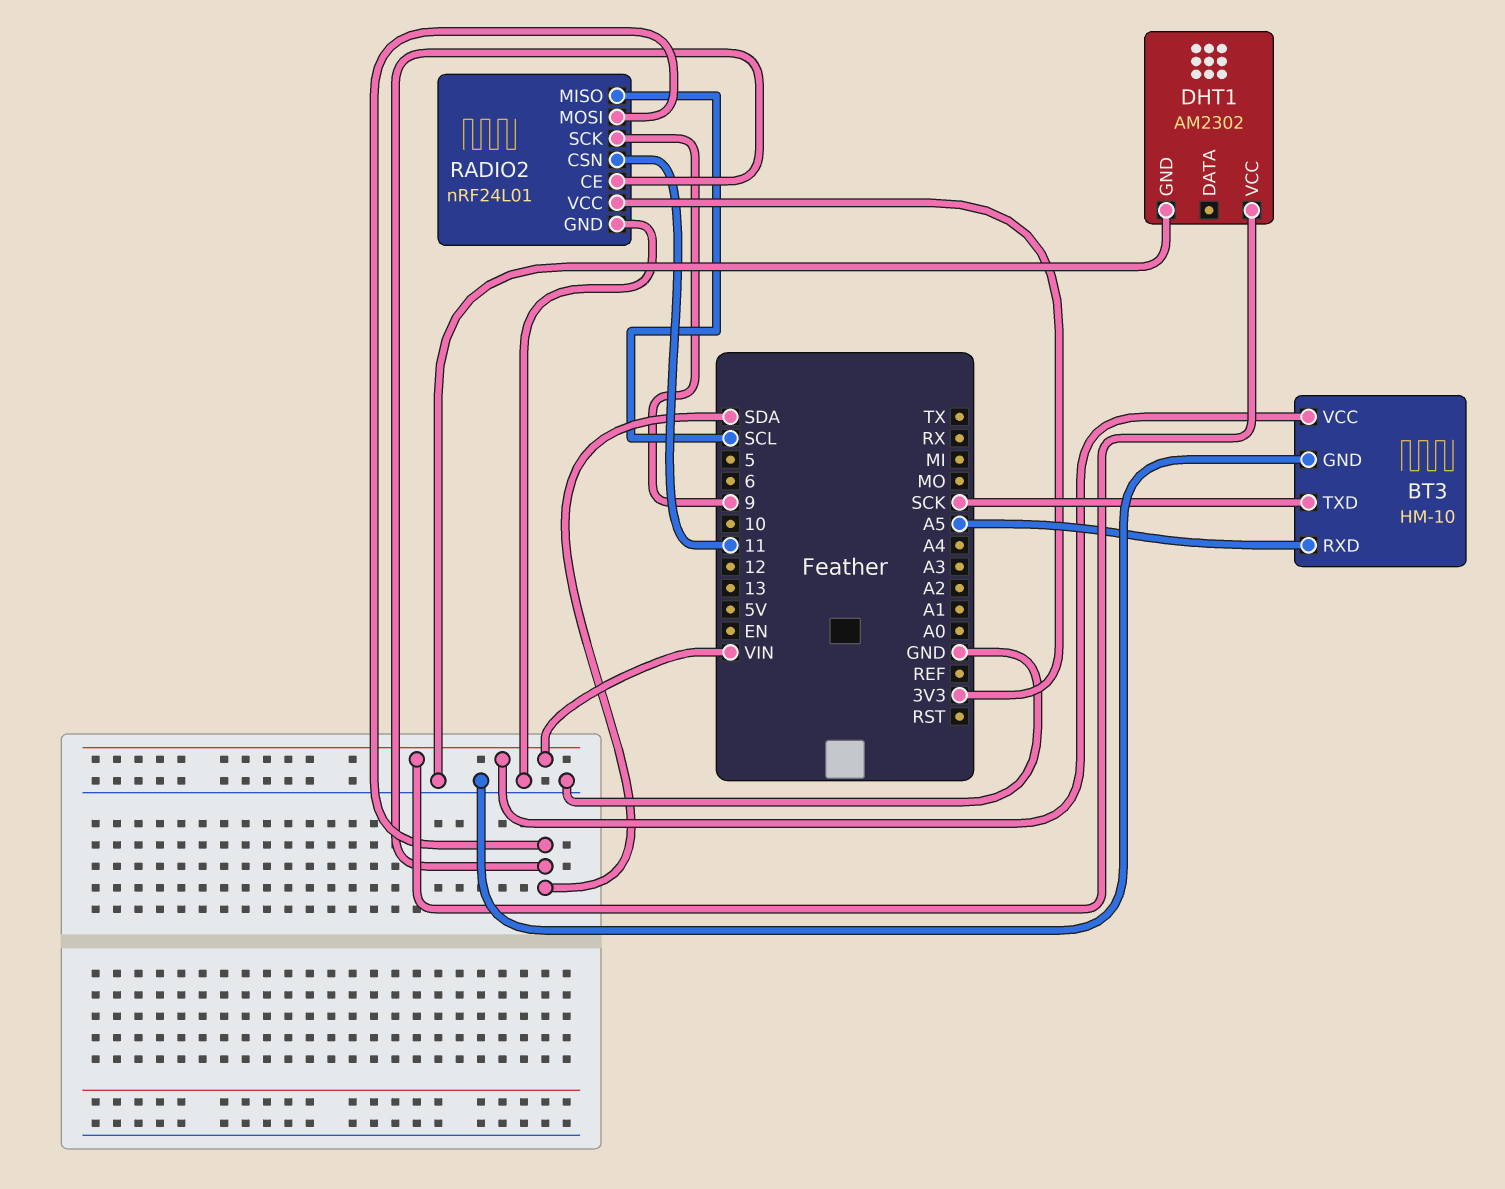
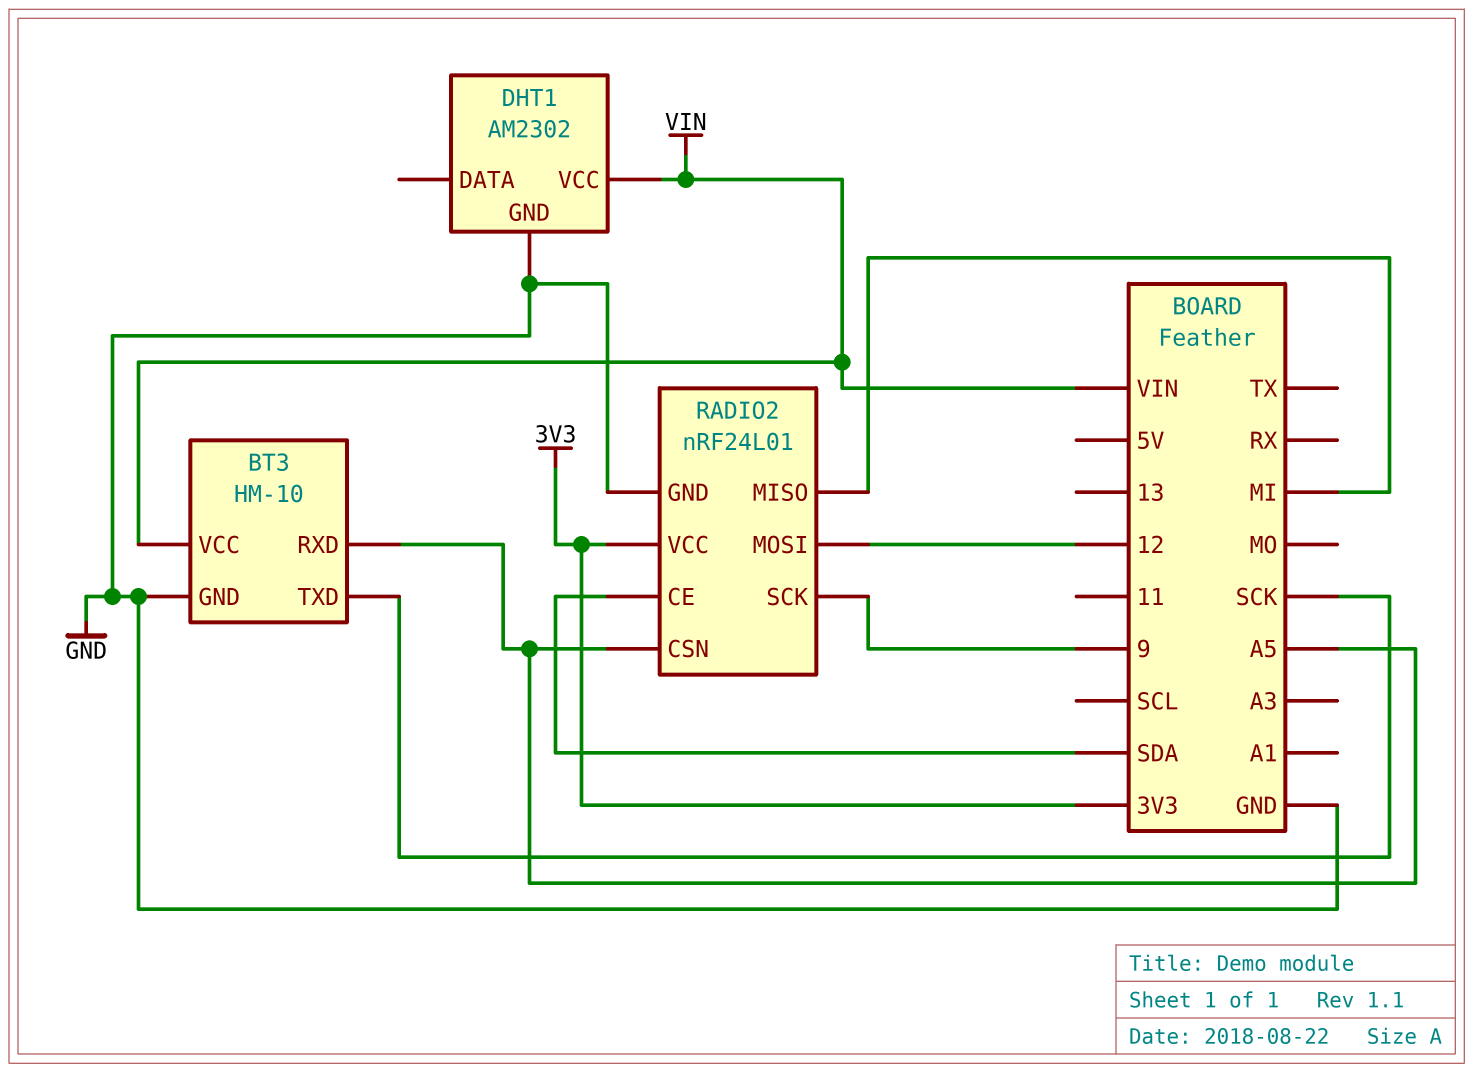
RADIO2 pin CSN: 11 -> A5
RADIO2 pin MISO: SCL -> MI
RADIO2 pin MOSI: SDA -> 12

